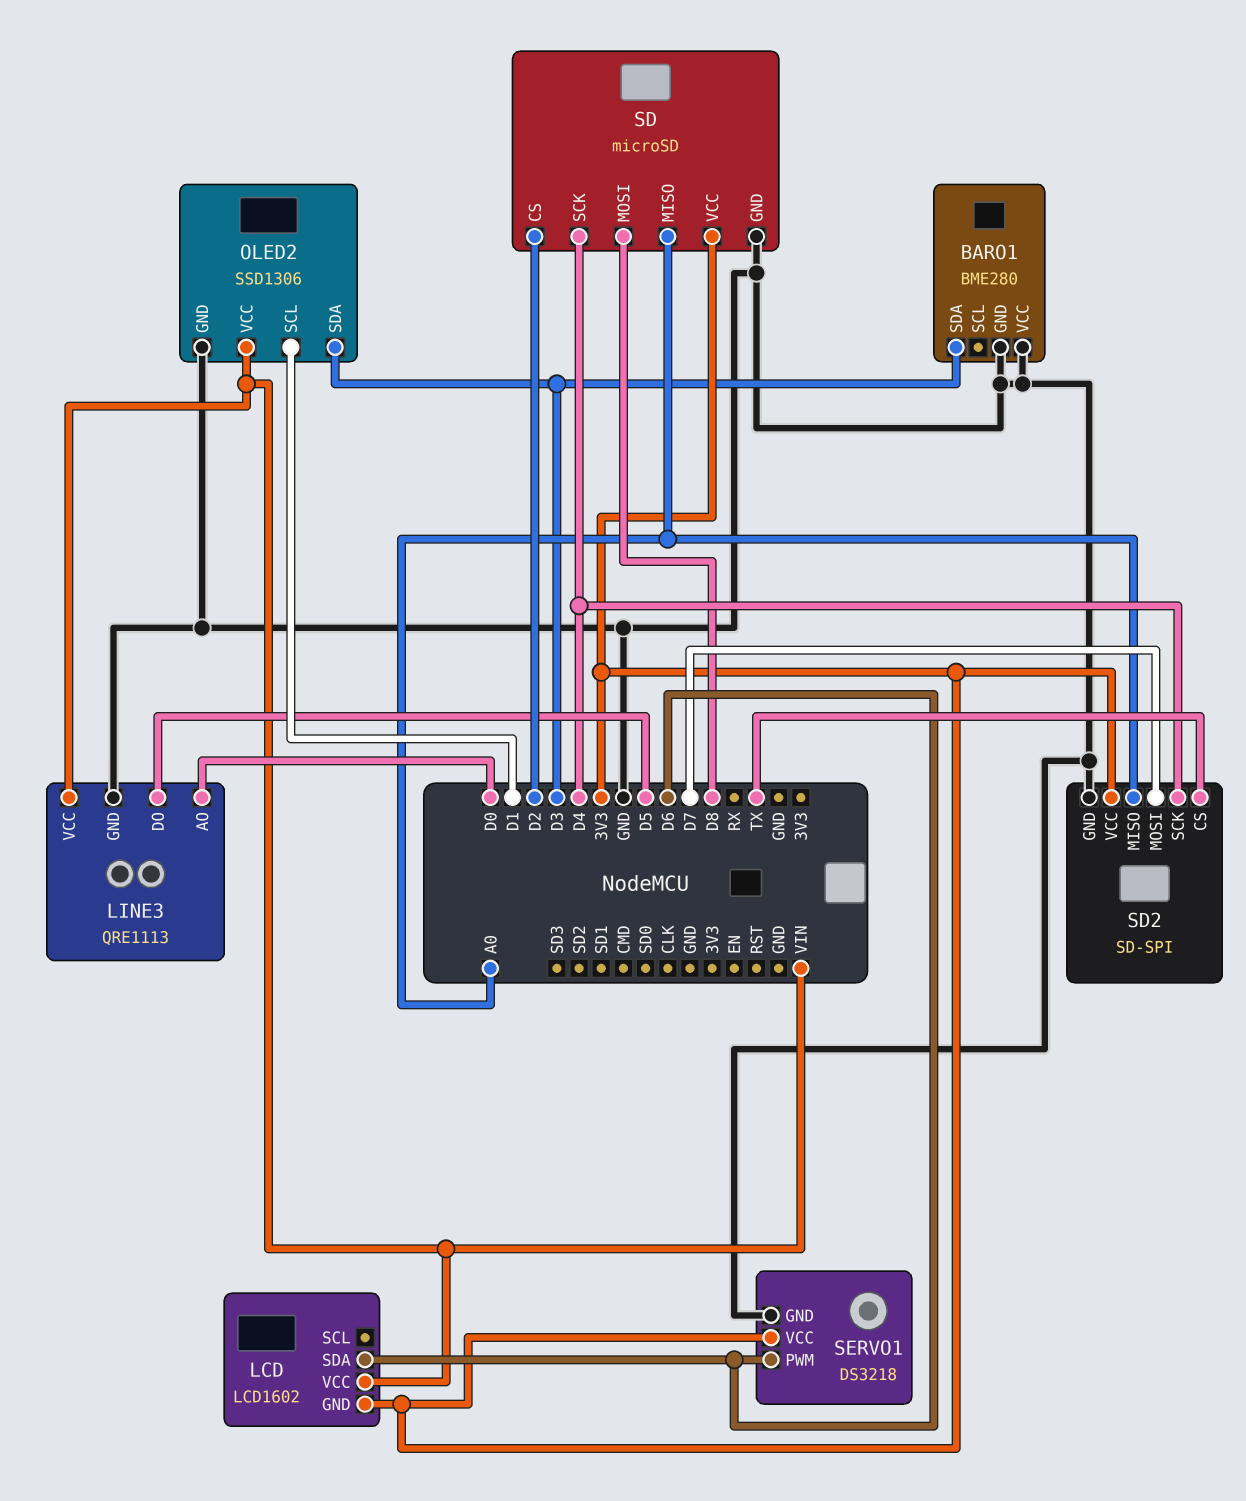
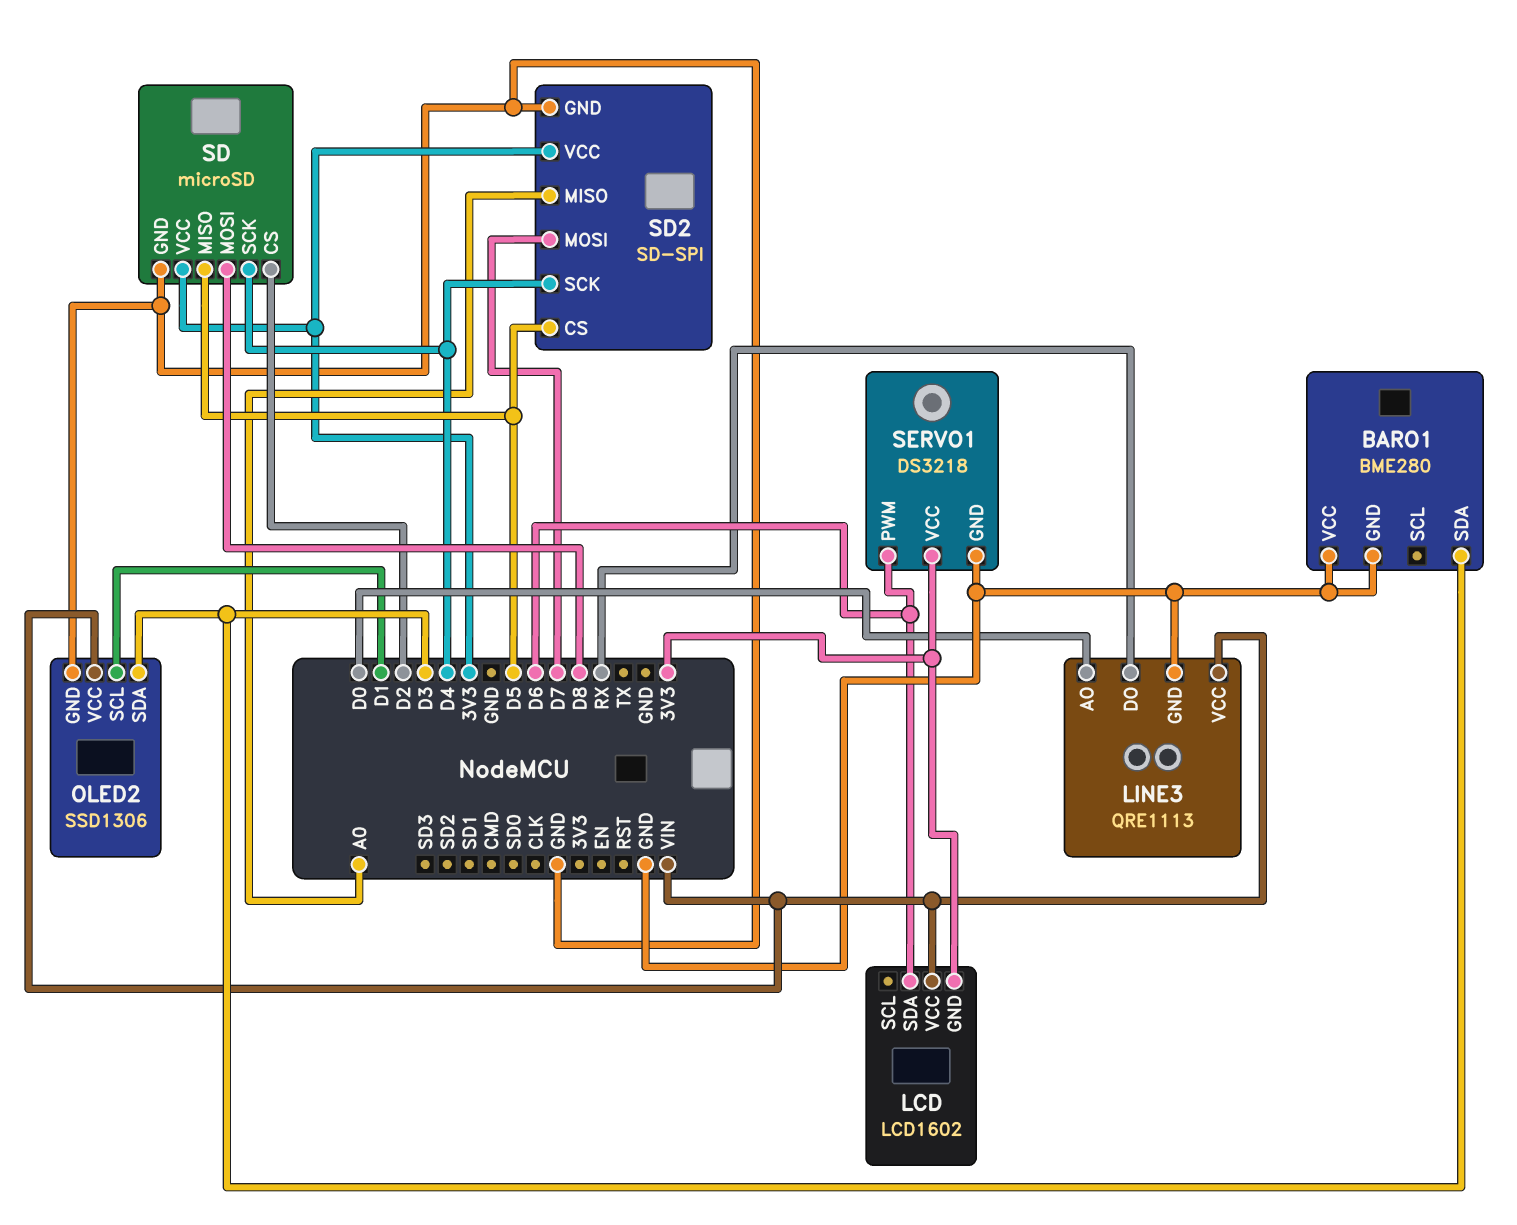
LINE3 pin DO: D5 -> RX
SD pin MISO: A0 -> D5
SD2 pin CS: TX -> D5

